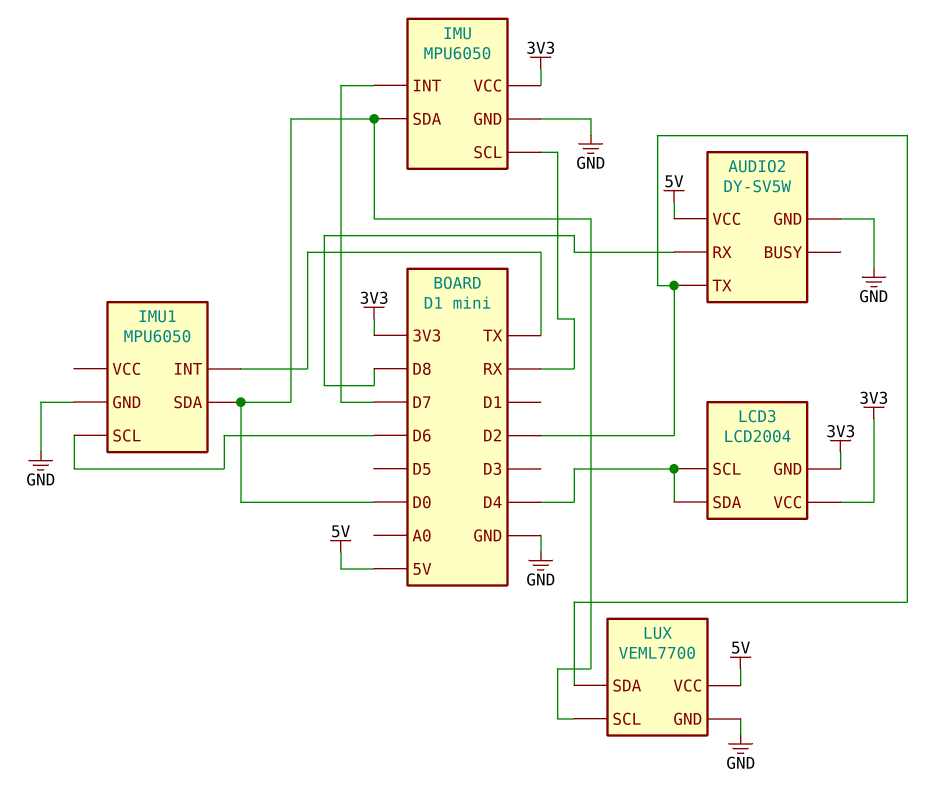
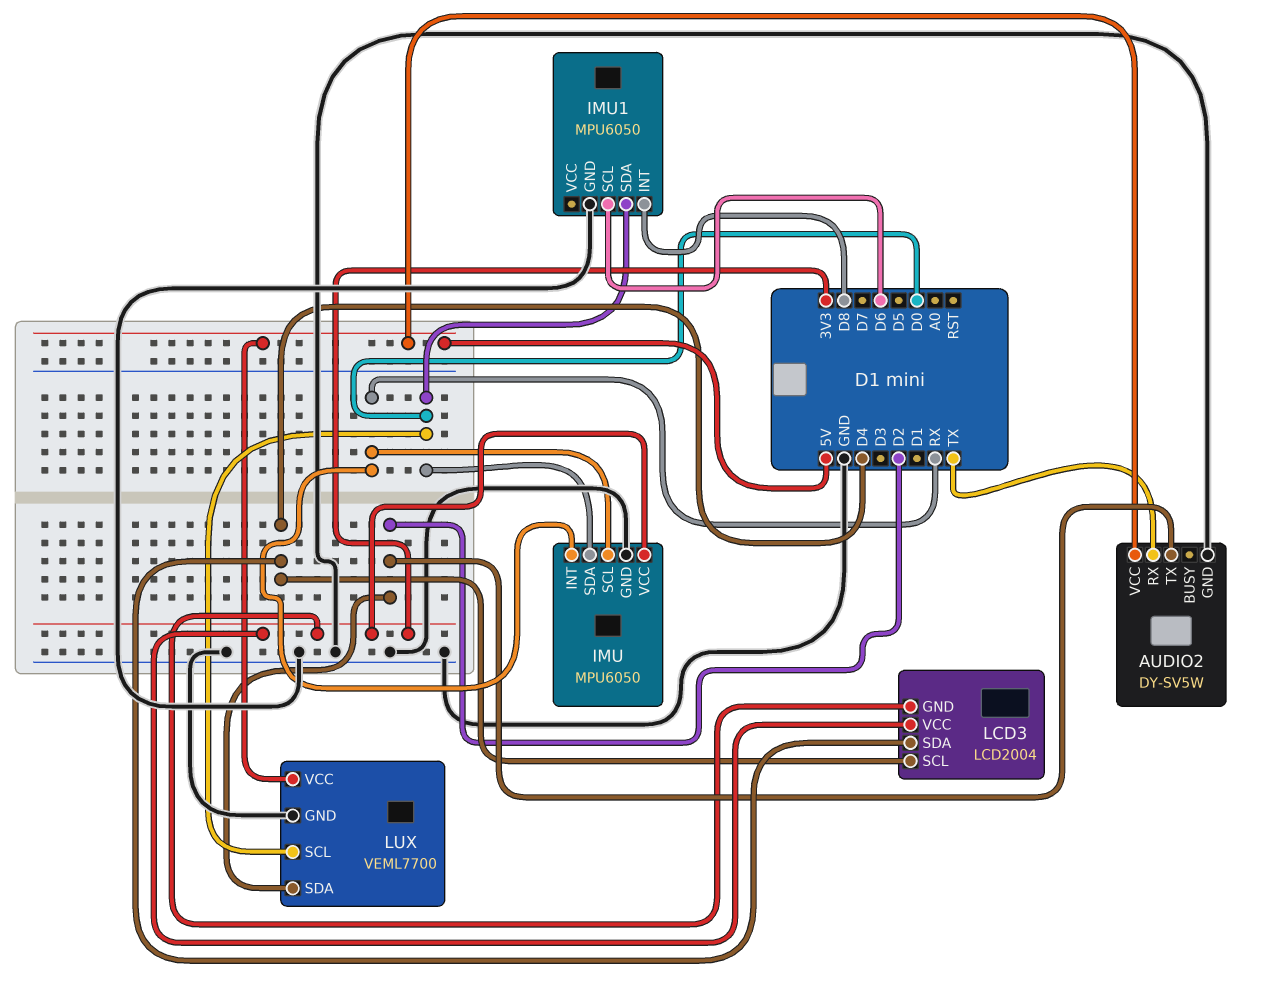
AUDIO2 pin RX: D8 -> TX
IMU pin INT: D7 -> RX
IMU1 pin INT: TX -> D8

